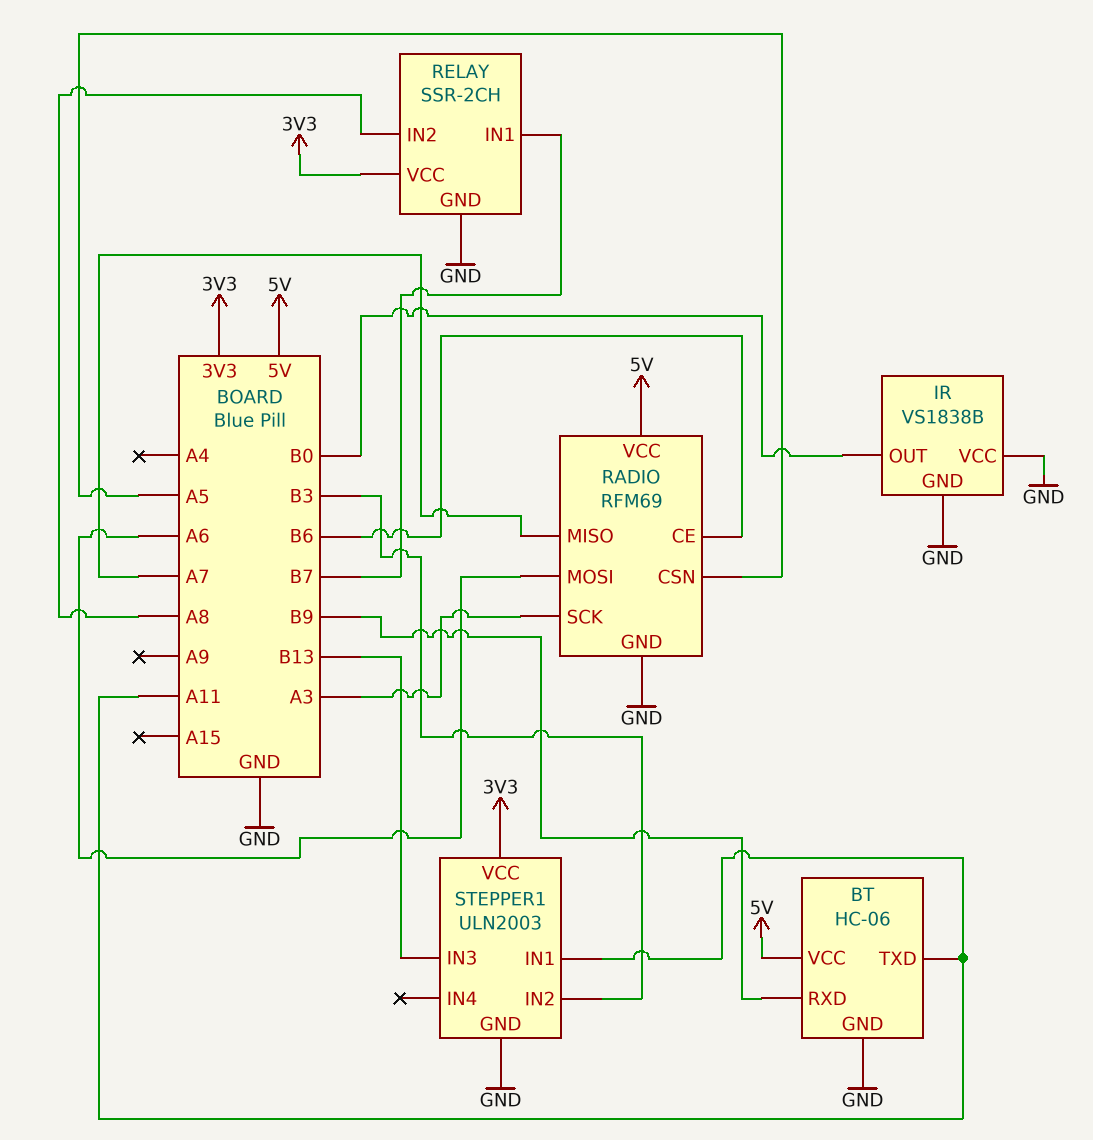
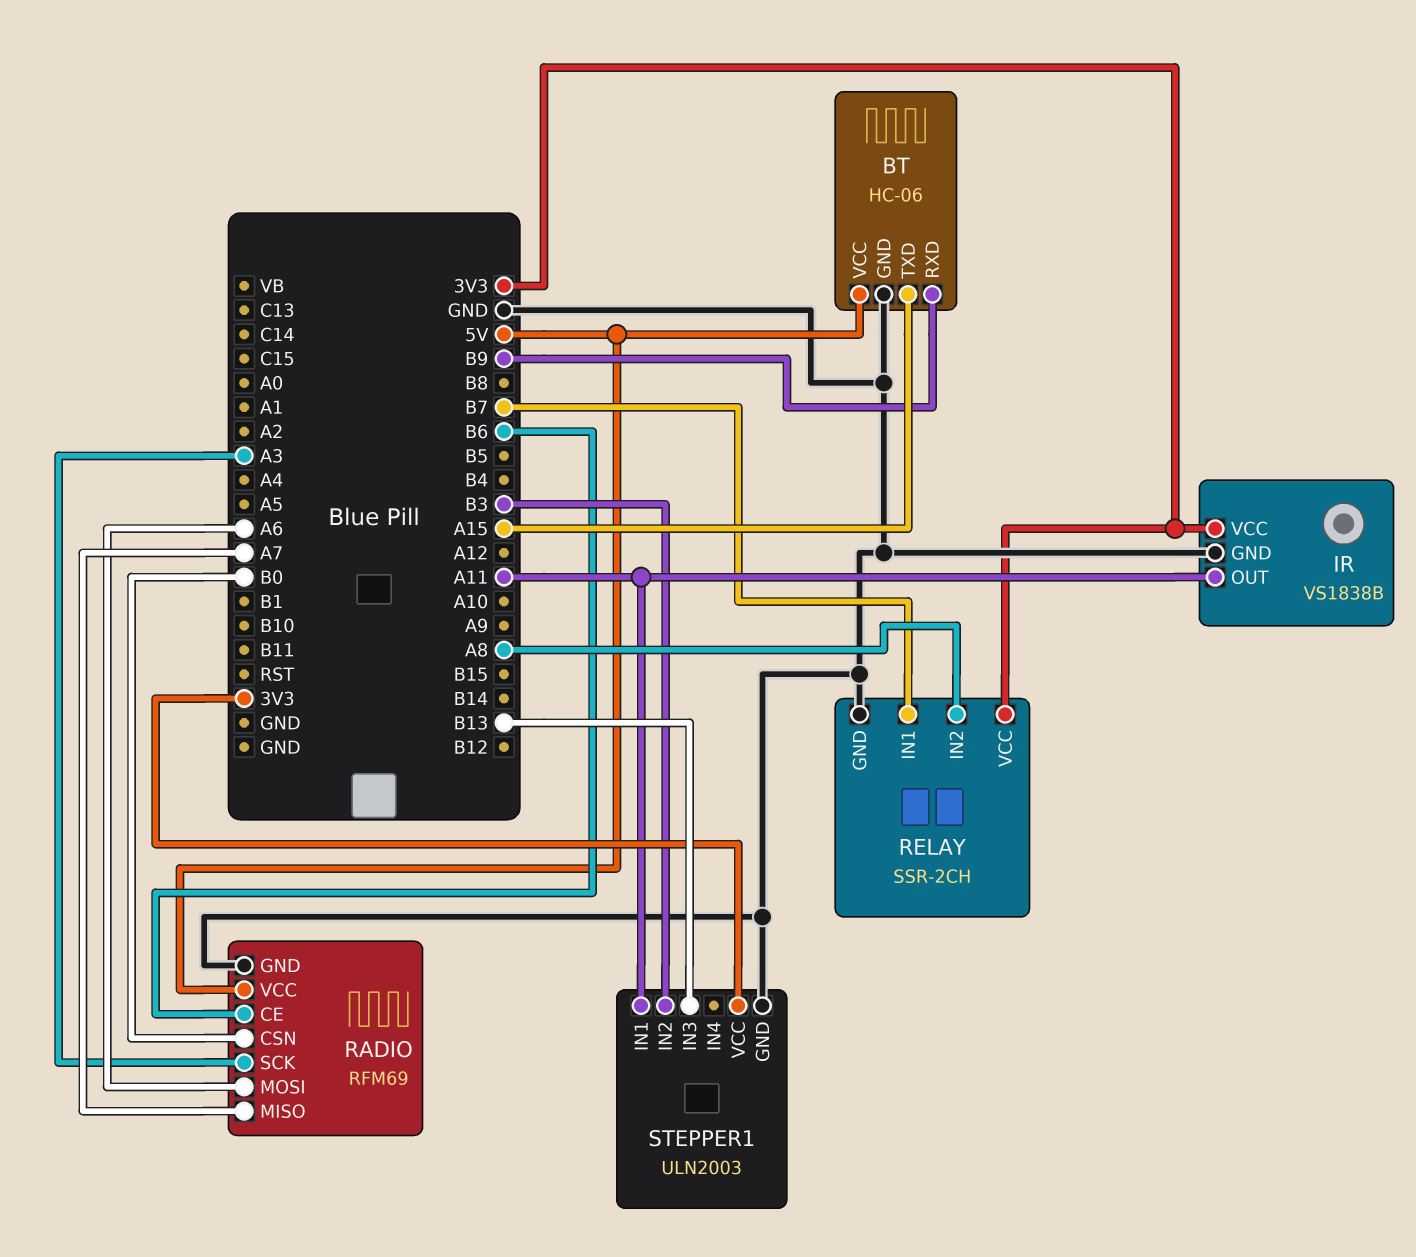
BT pin TXD: A11 -> A15
IR pin OUT: B0 -> A11
IR pin VCC: GND -> 3V3
RADIO pin CSN: A5 -> B0

